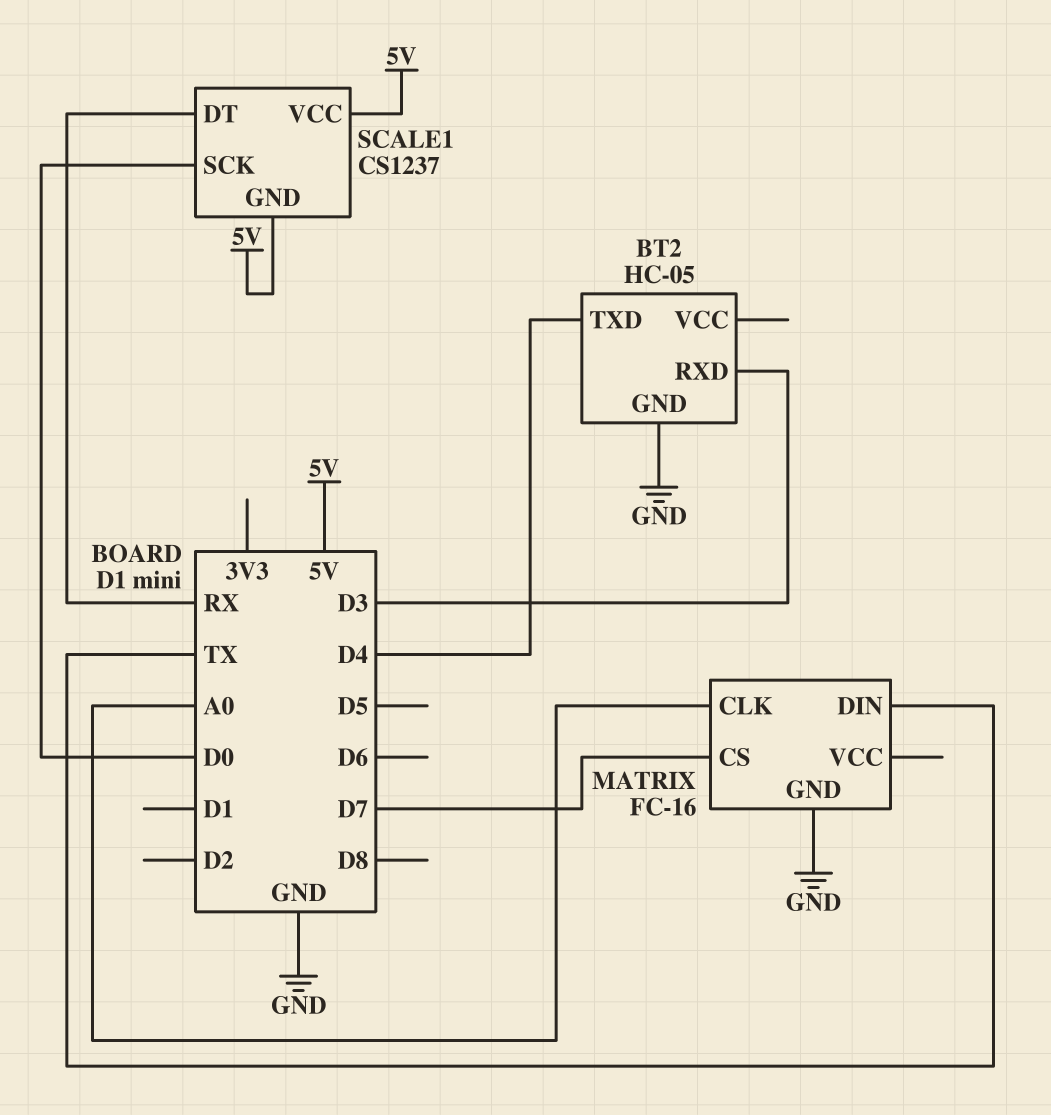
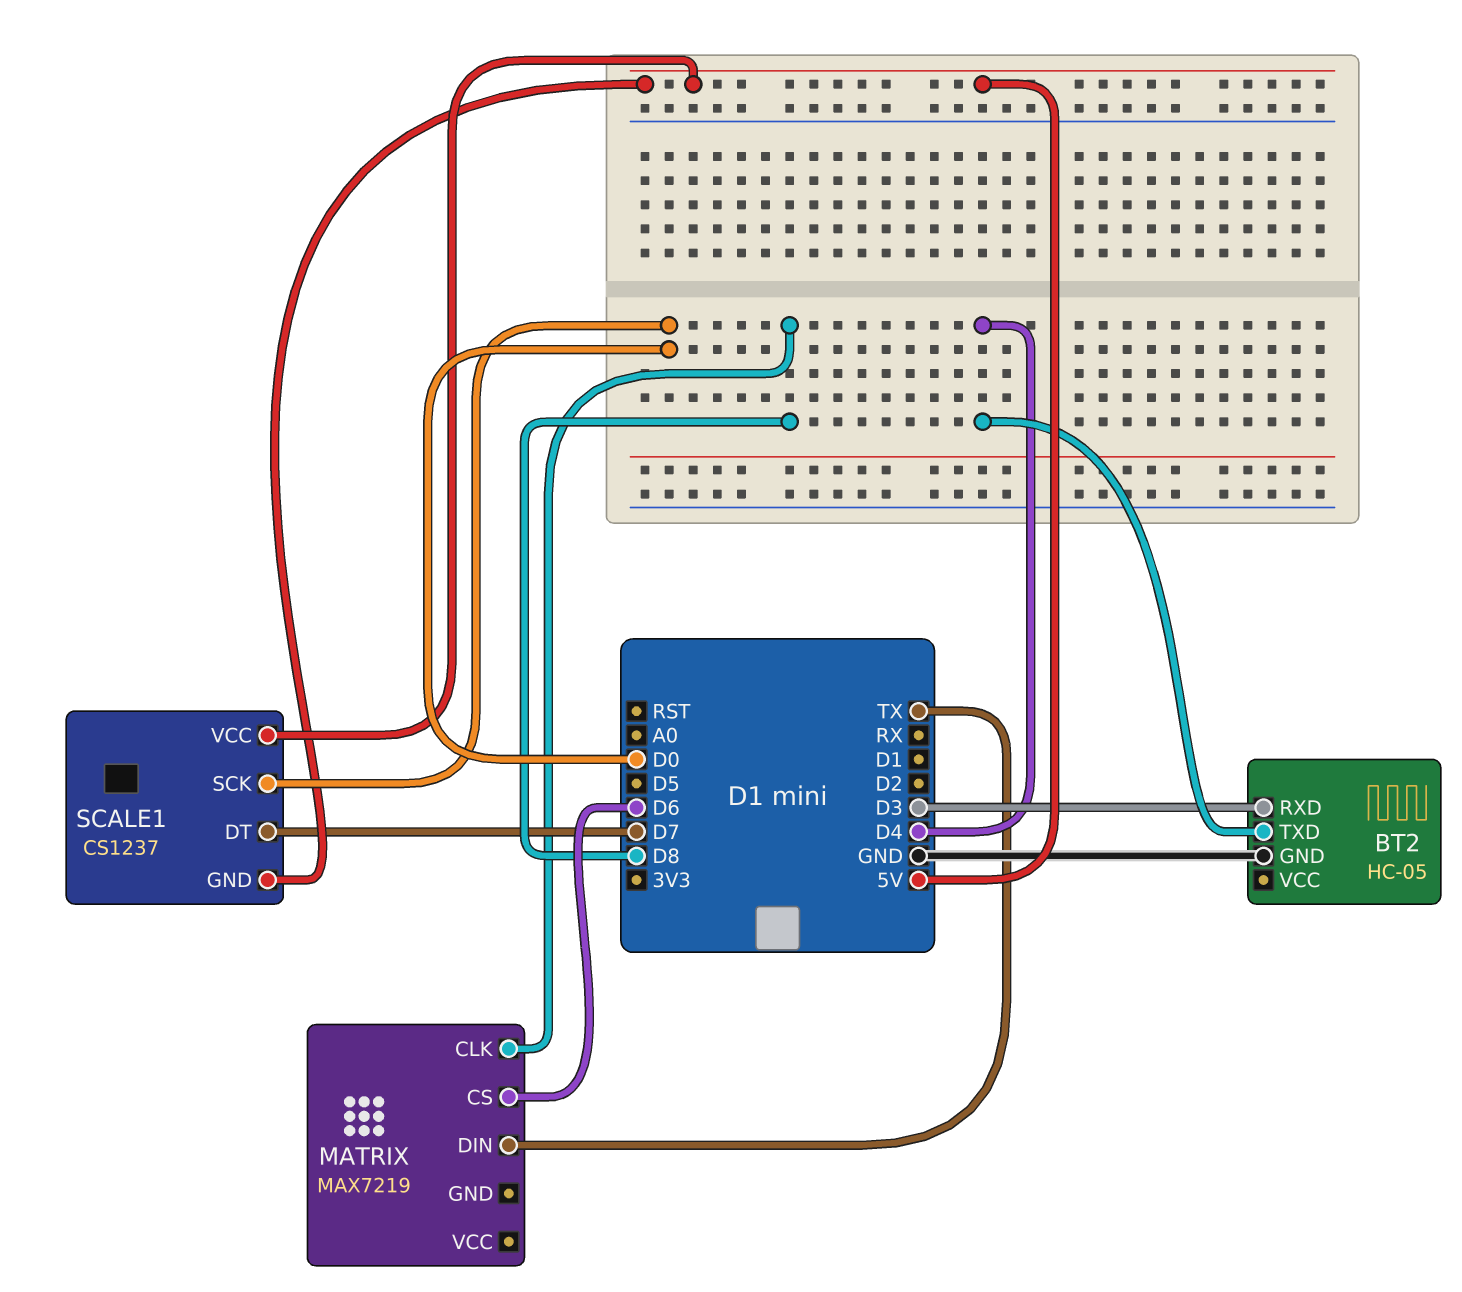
MATRIX: FC-16 -> MAX7219
MATRIX pin CLK: A0 -> D8
MATRIX pin CS: D7 -> D6
MATRIX pin GND: GND -> none
SCALE1 pin DT: RX -> D7

